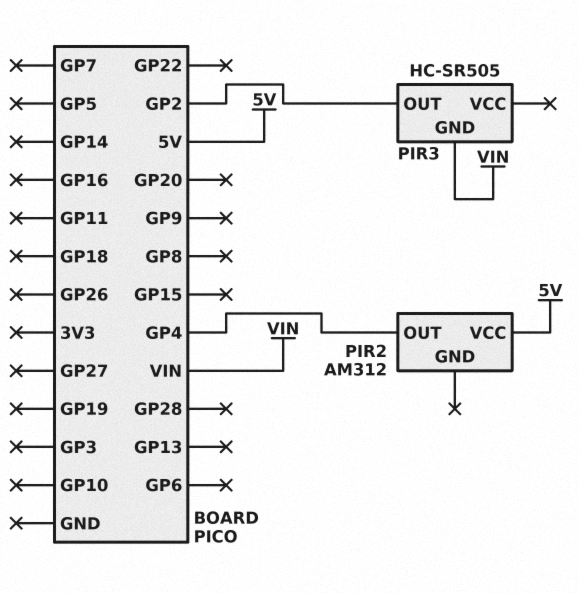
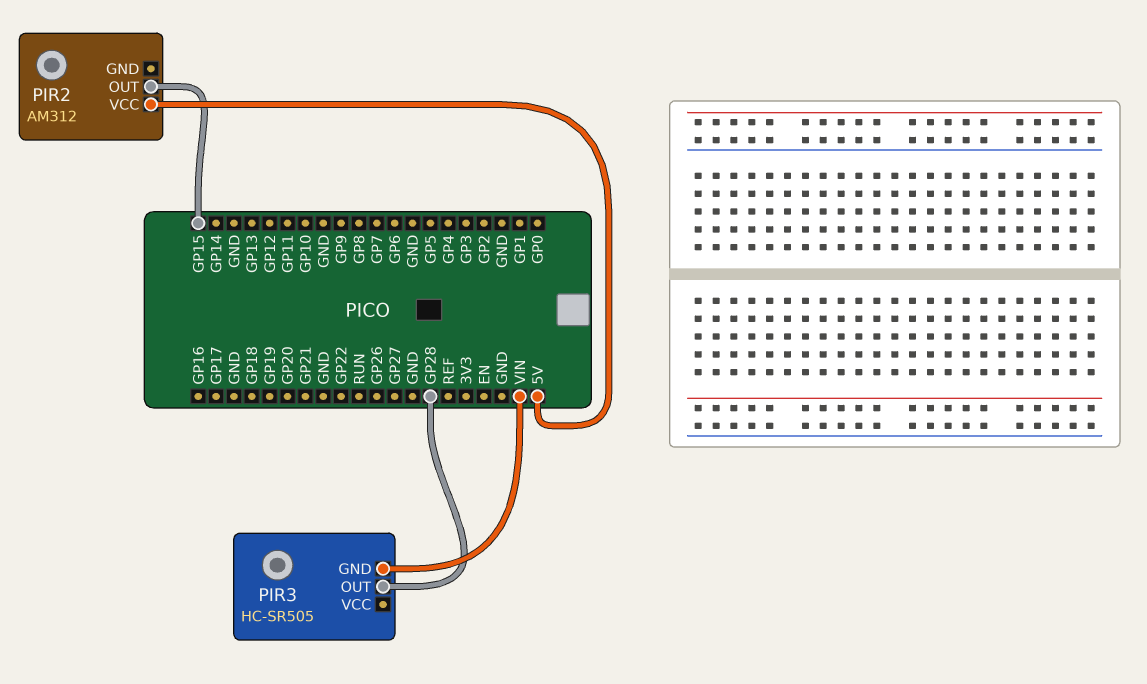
PIR2 pin OUT: GP4 -> GP15
PIR3 pin OUT: GP2 -> GP28

